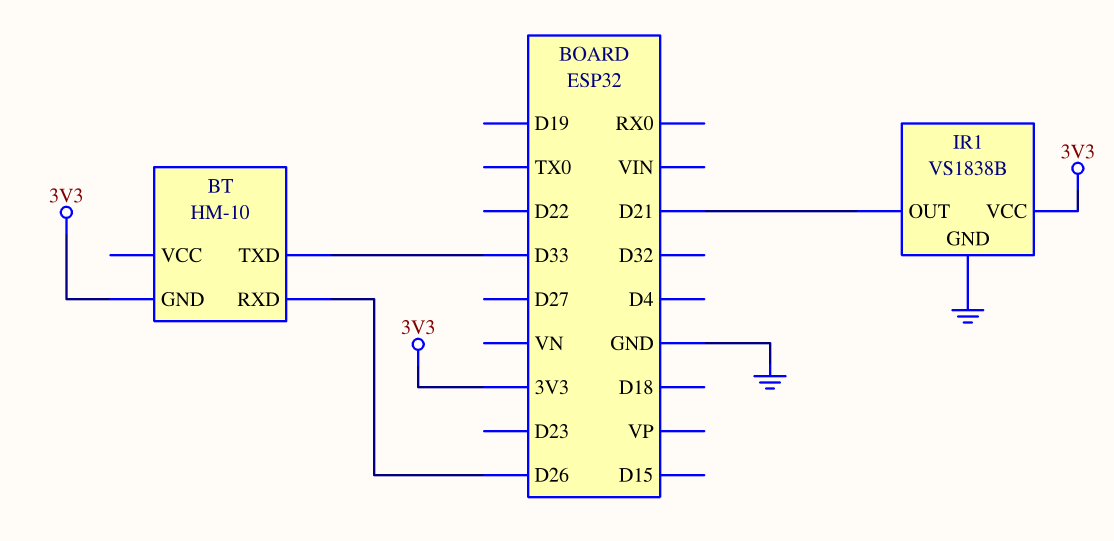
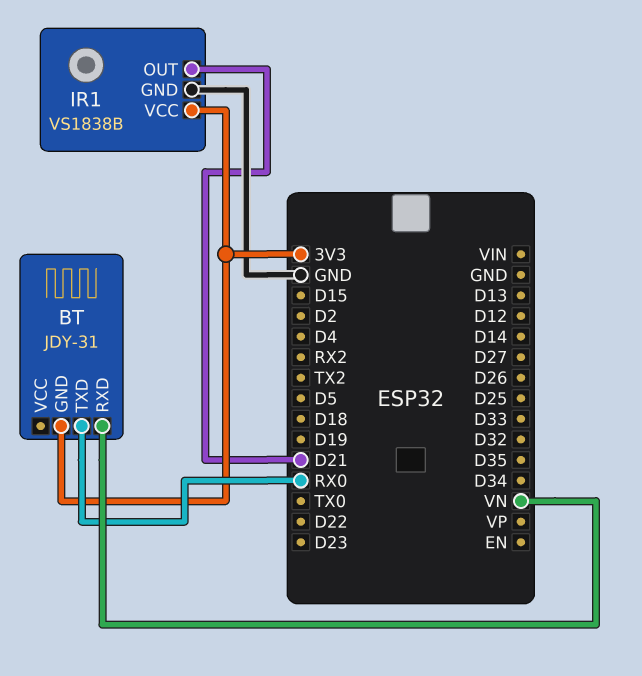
BT: HM-10 -> JDY-31
BT pin RXD: D26 -> VN
BT pin TXD: D33 -> RX0

